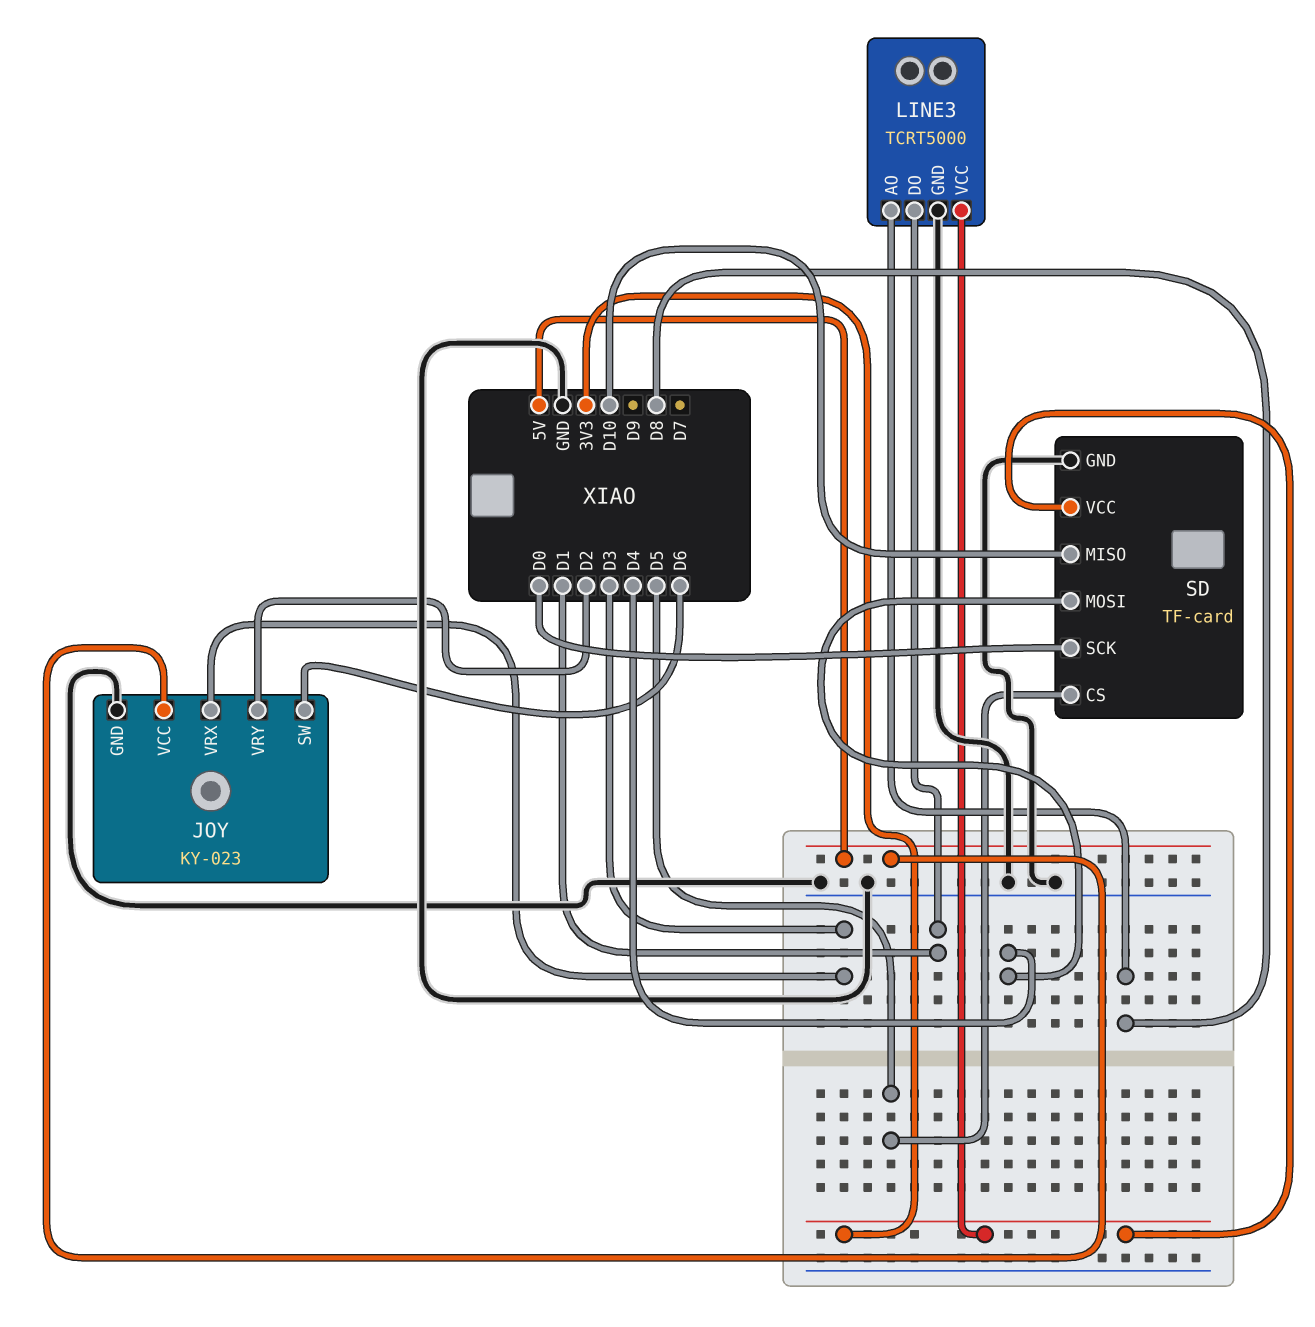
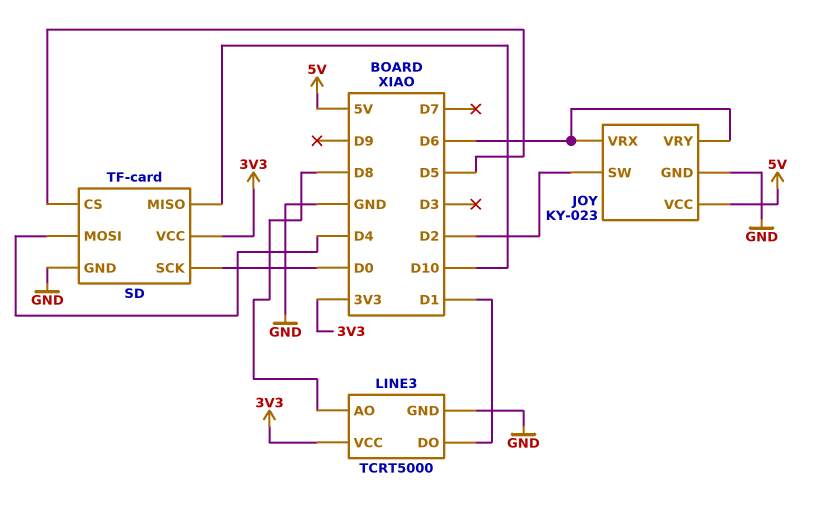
JOY pin SW: D6 -> D2
JOY pin VRX: D3 -> D6
JOY pin VRY: D2 -> D6

